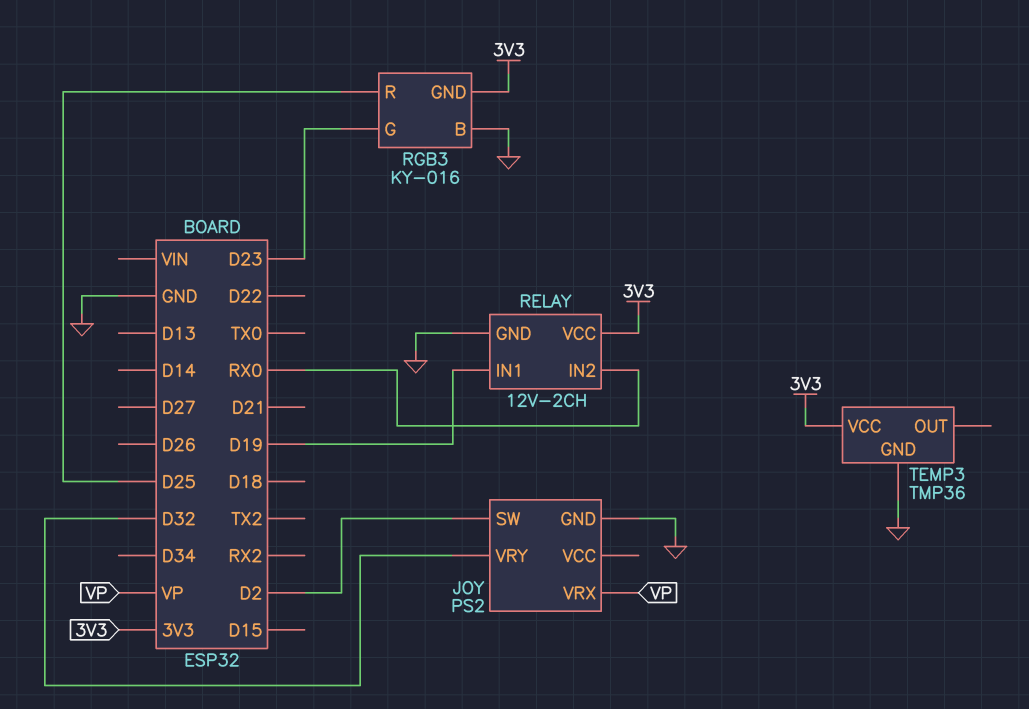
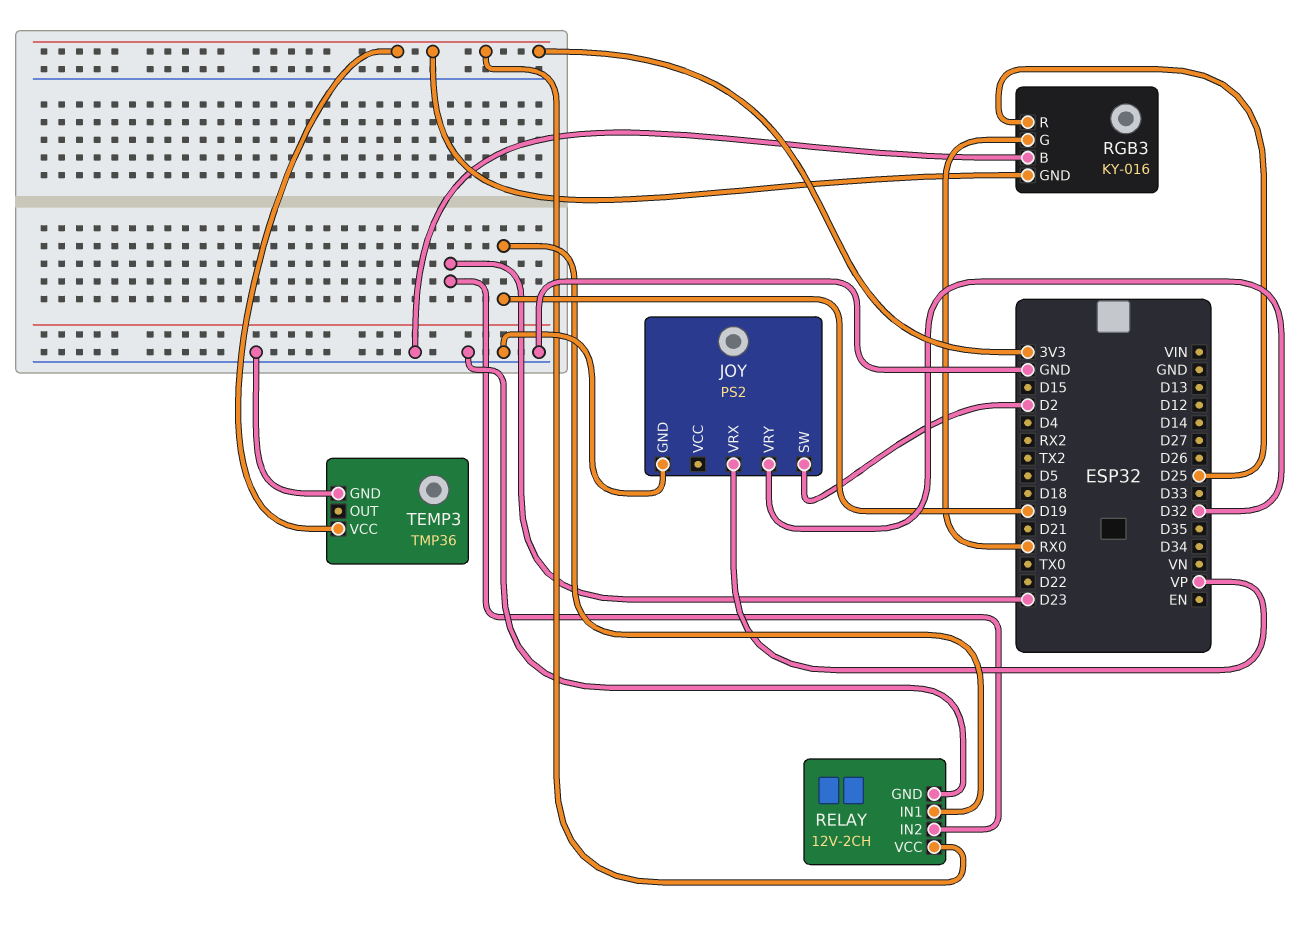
RELAY pin IN2: RX0 -> D23
RGB3 pin G: D23 -> RX0

